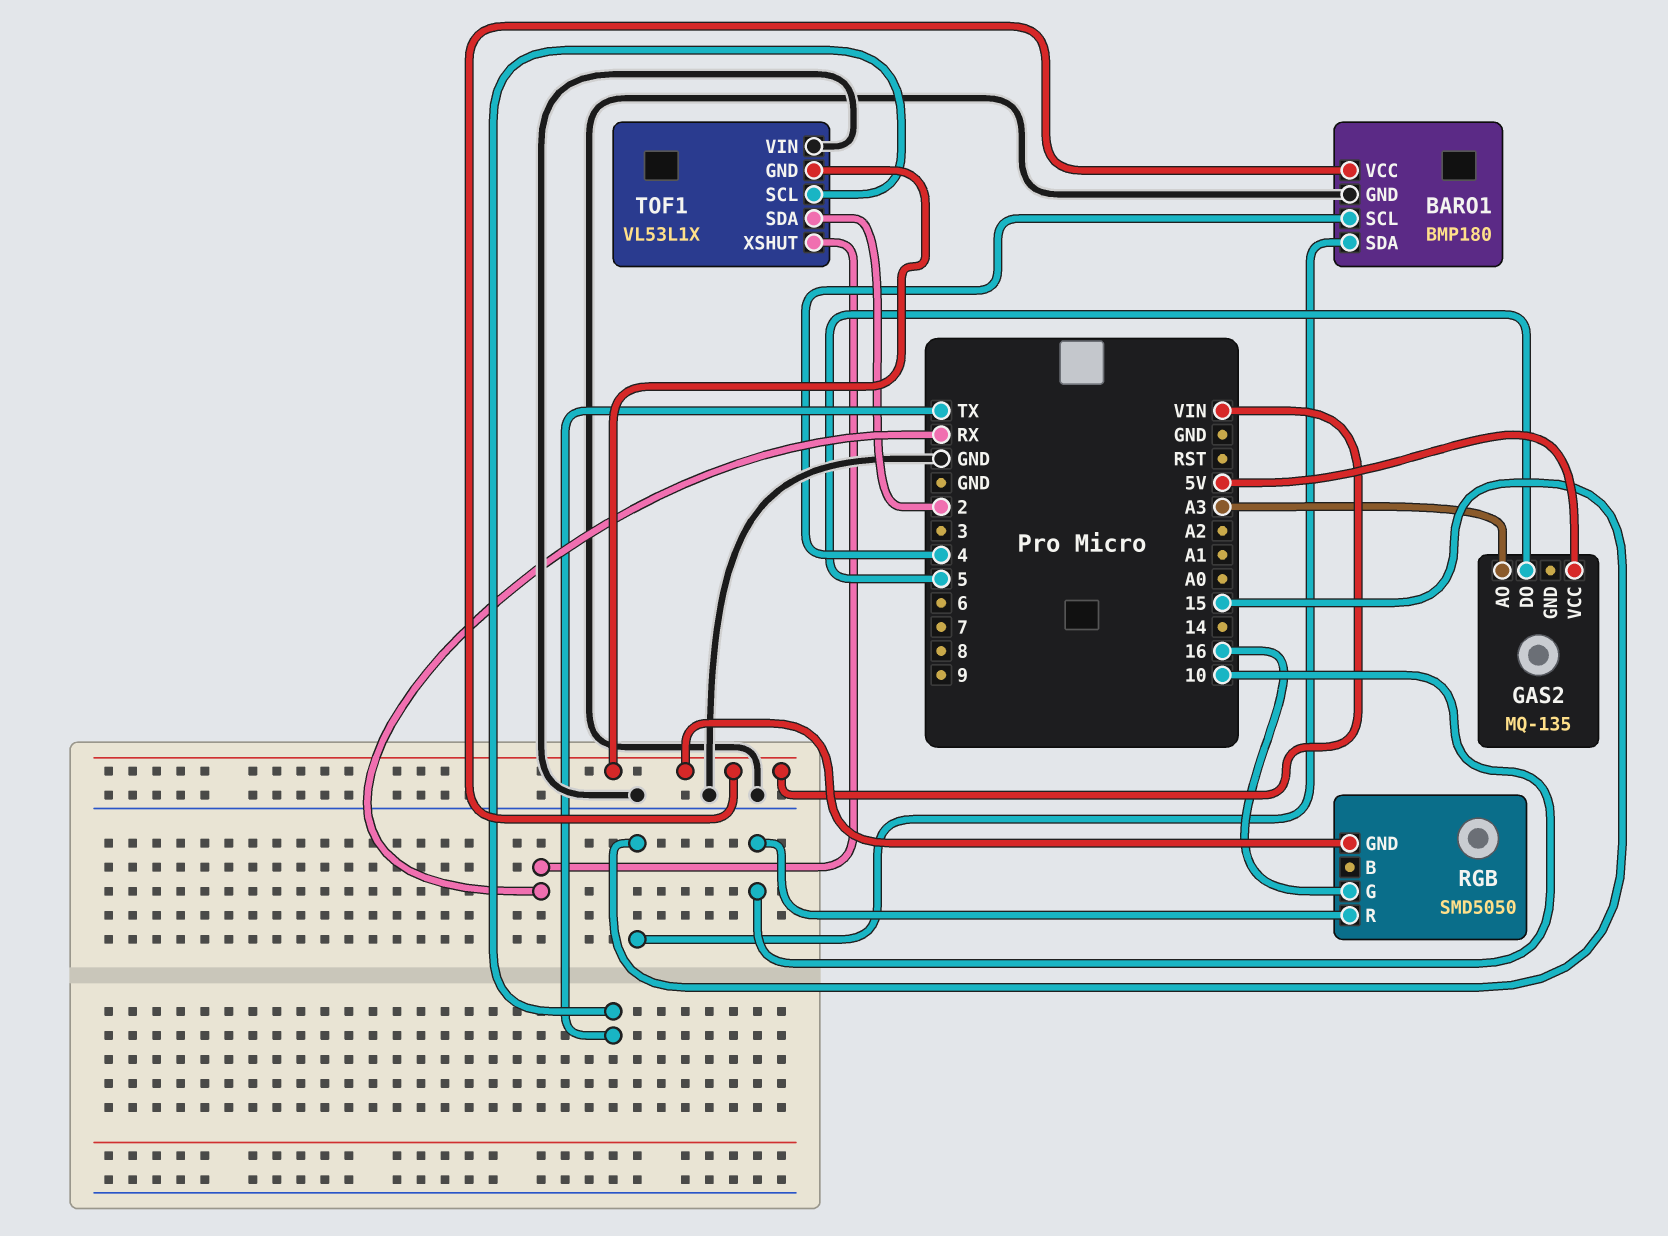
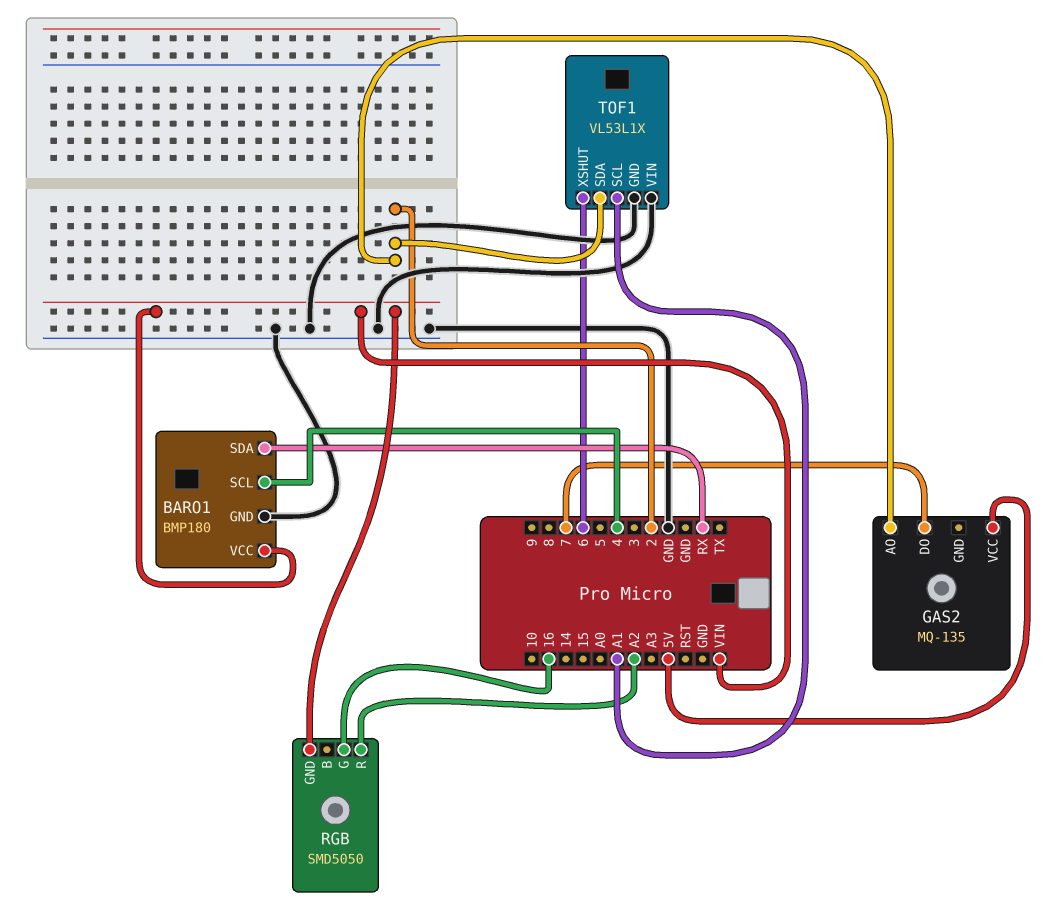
BARO1 pin SDA: 15 -> RX
GAS2 pin AO: A3 -> 2
GAS2 pin DO: 5 -> 7
RGB pin R: 10 -> A2
TOF1 pin GND: VIN -> GND
TOF1 pin SCL: TX -> A1
TOF1 pin XSHUT: RX -> 6

